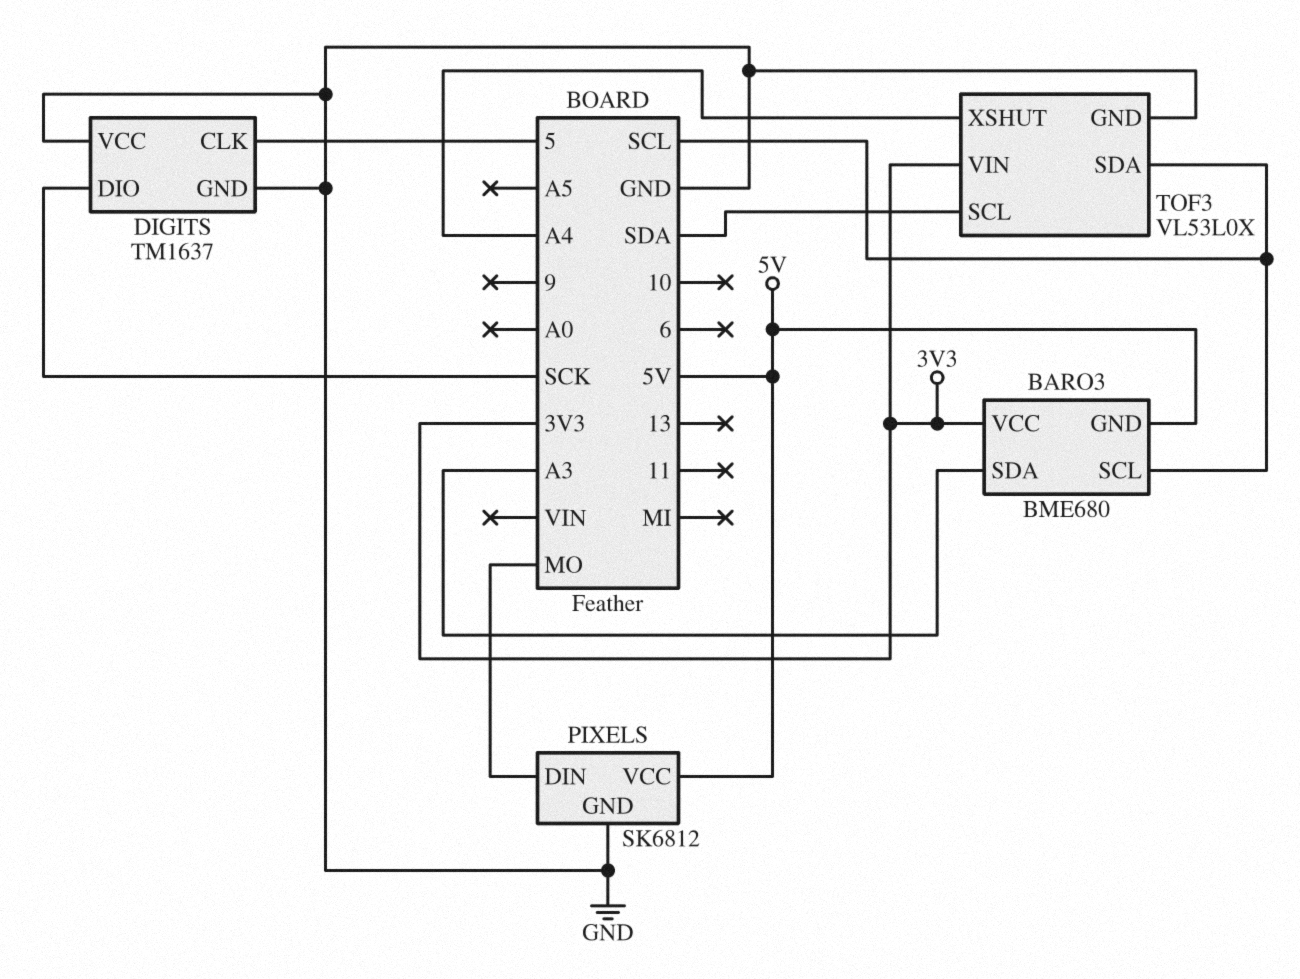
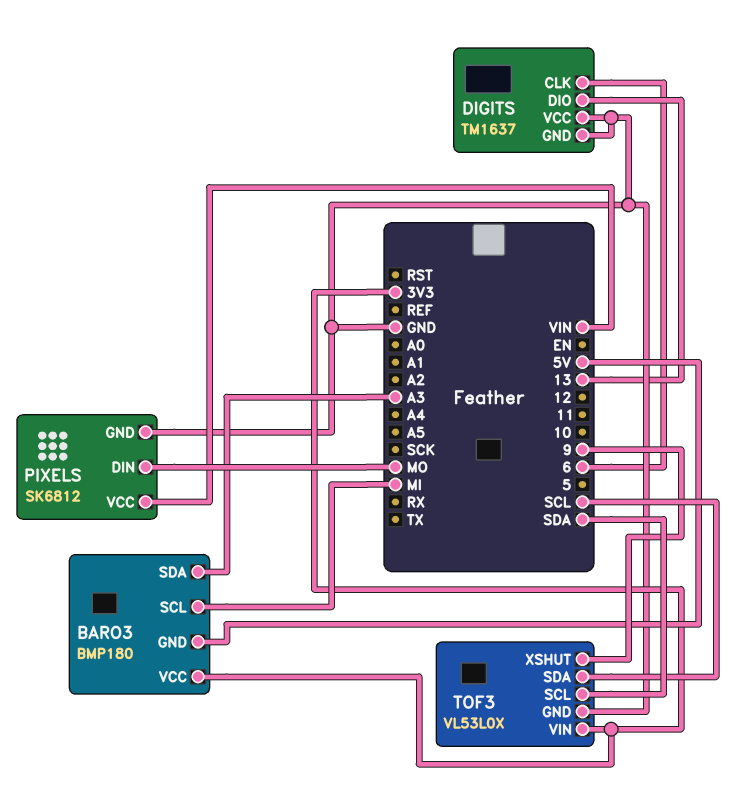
BARO3: BME680 -> BMP180
BARO3 pin SCL: SCL -> MI
DIGITS pin CLK: 5 -> 6
DIGITS pin DIO: SCK -> 13
PIXELS pin VCC: 5V -> VIN
TOF3 pin XSHUT: A4 -> 9

